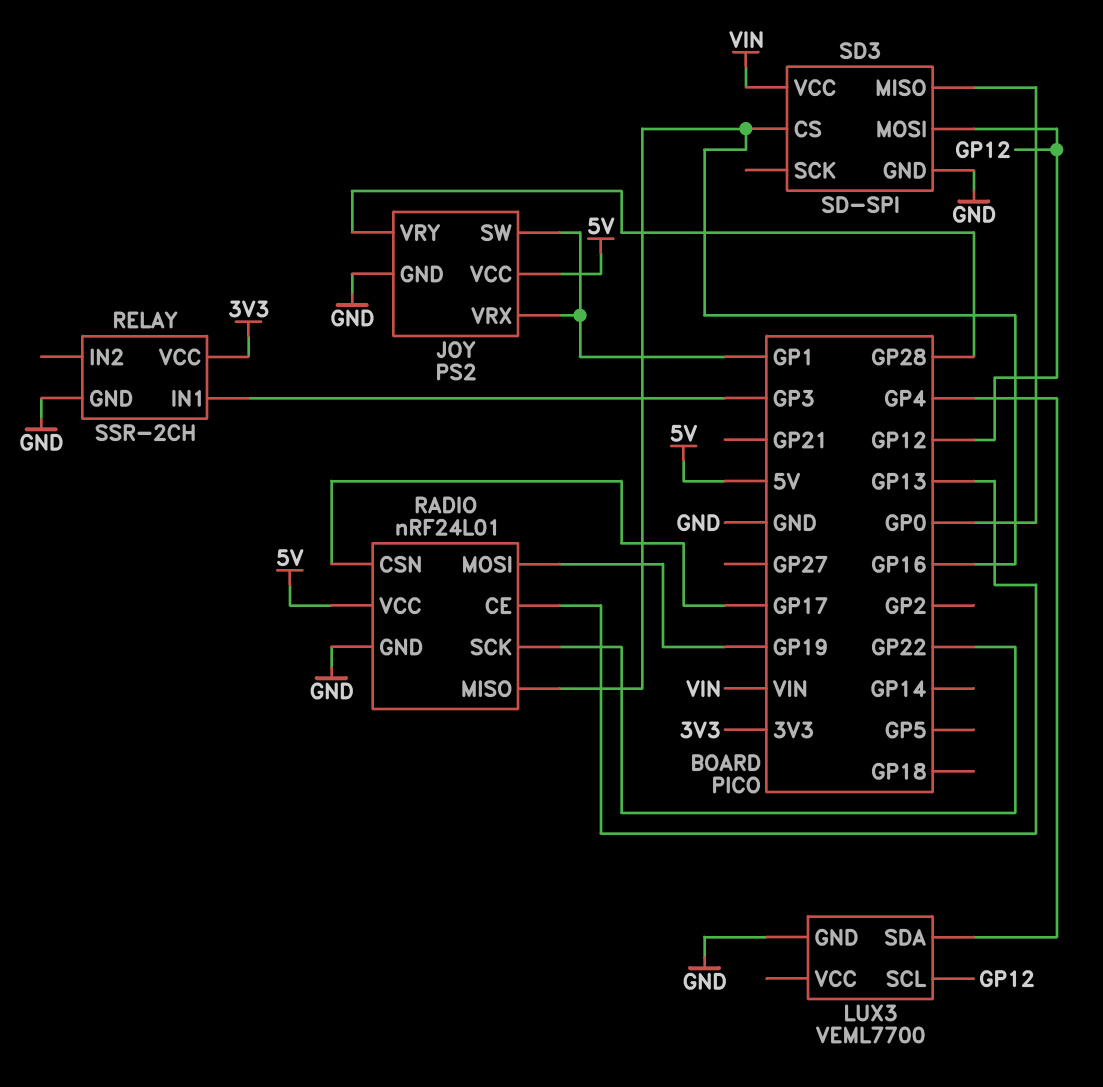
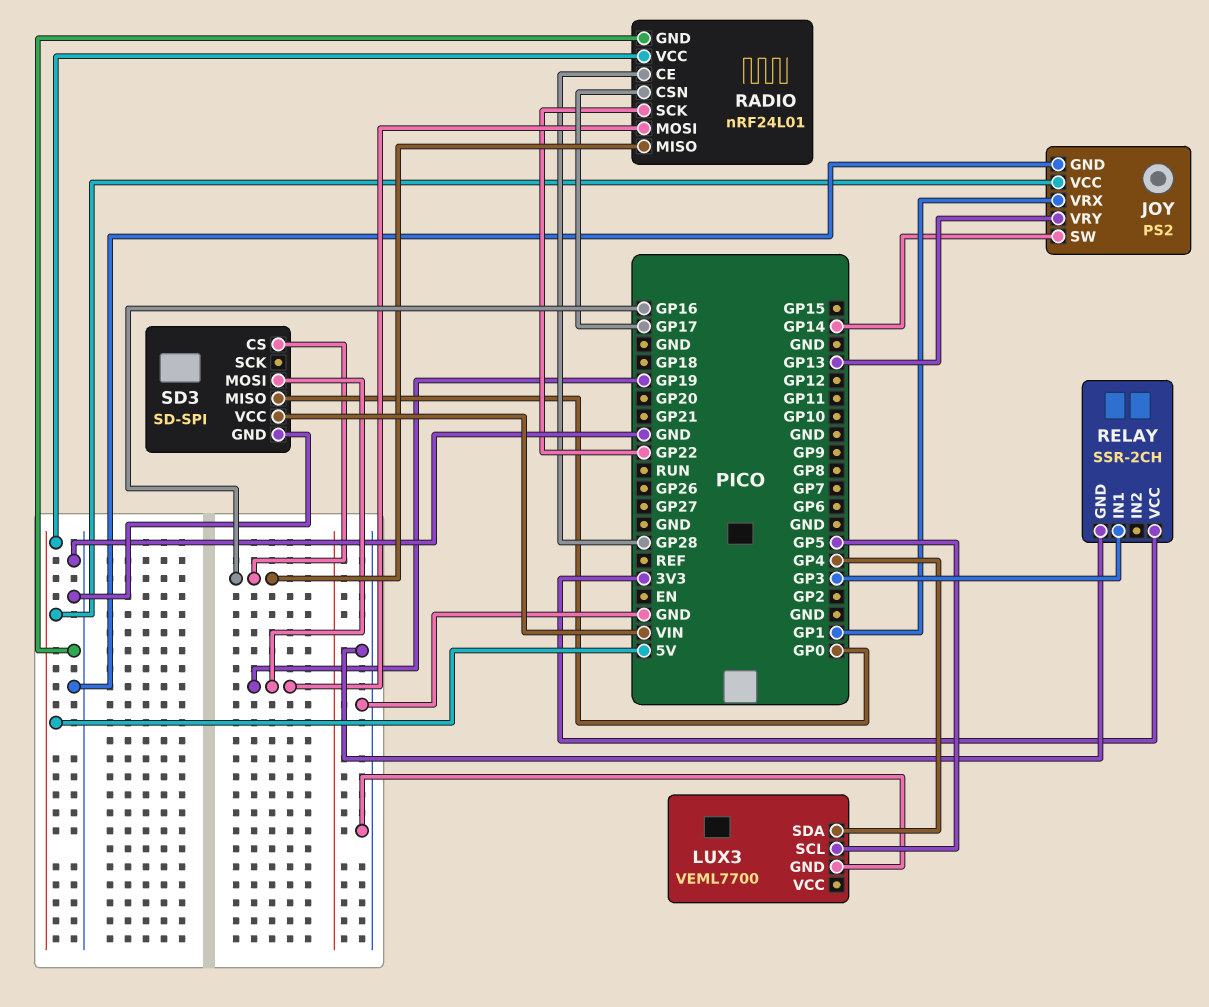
JOY pin SW: GP1 -> GP14
JOY pin VRY: GP28 -> GP13
LUX3 pin SCL: GP12 -> GP5
RADIO pin CE: GP13 -> GP28
SD3 pin MOSI: GP12 -> GP19

